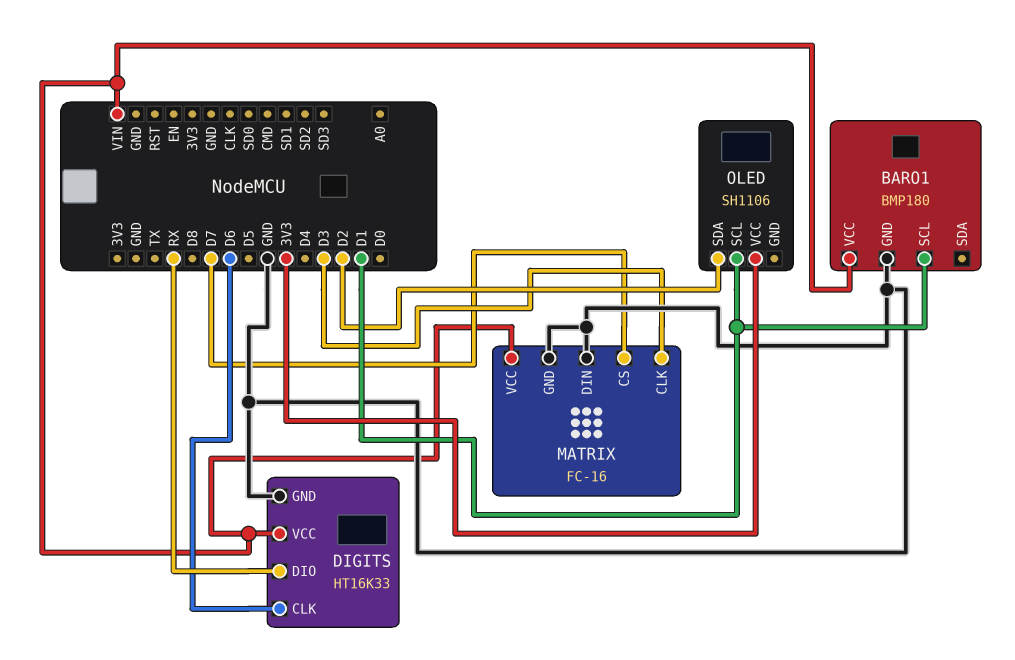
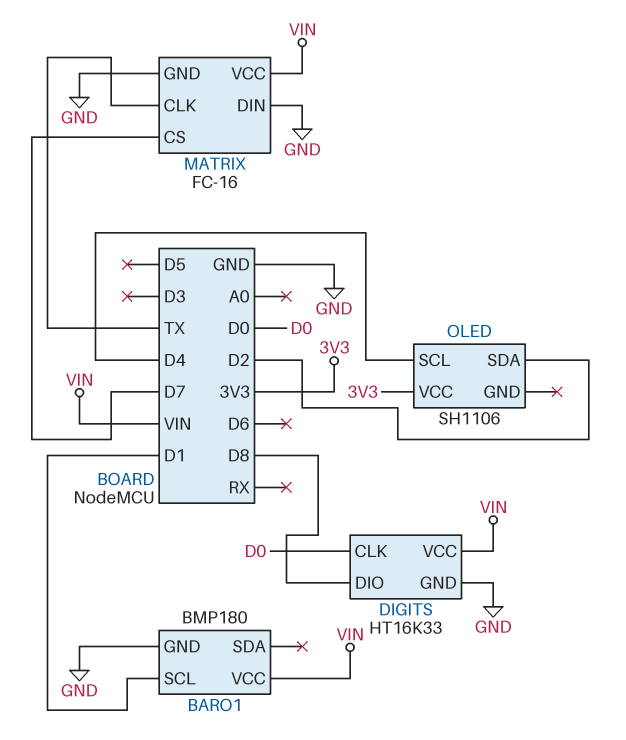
DIGITS pin CLK: D6 -> D0
DIGITS pin DIO: RX -> D8
MATRIX pin CLK: D3 -> TX
OLED pin SCL: D1 -> D4

